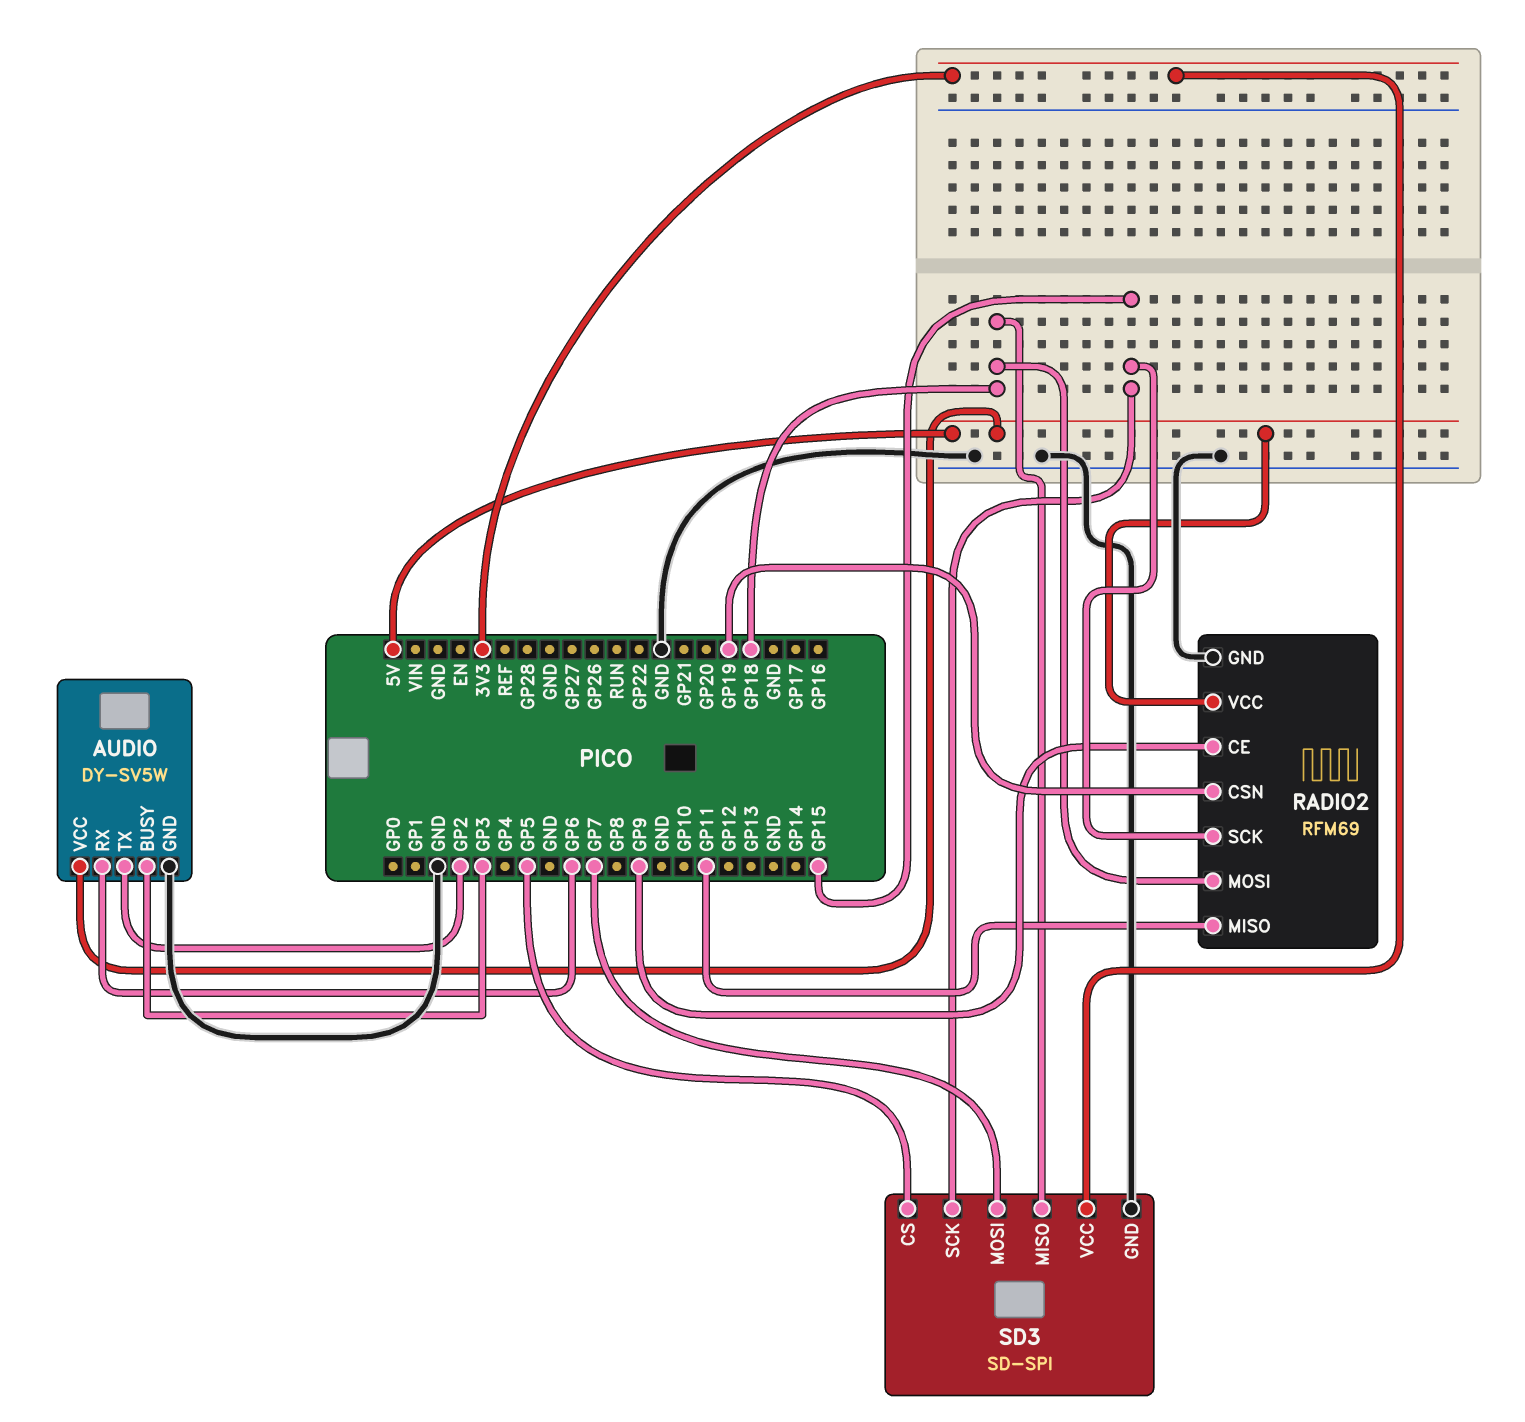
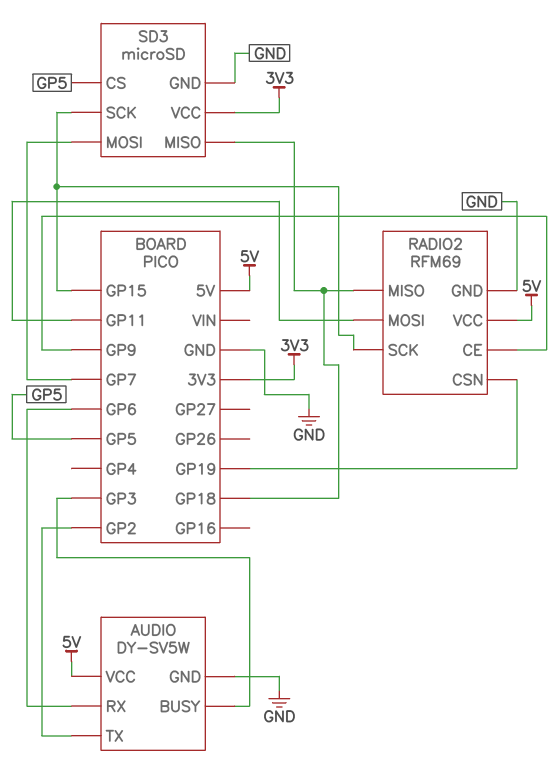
RADIO2 pin MISO: GP11 -> GP18
RADIO2 pin MOSI: GP18 -> GP11
SD3: SD-SPI -> microSD

